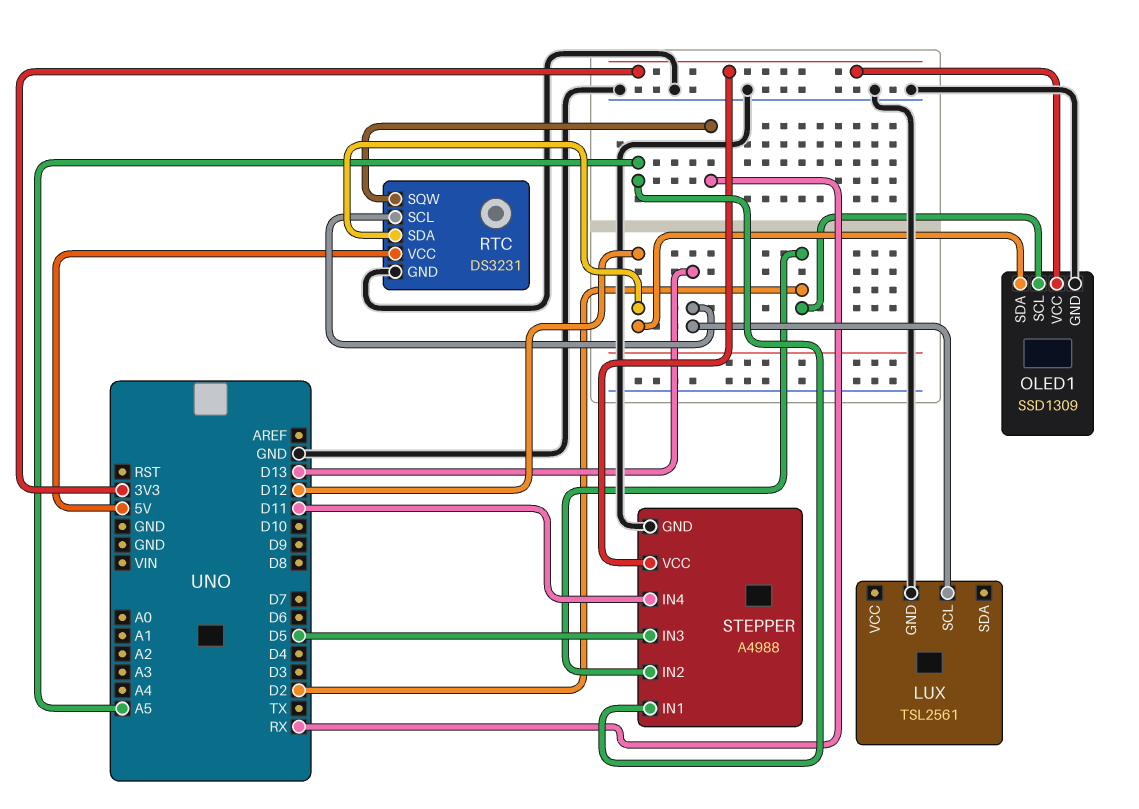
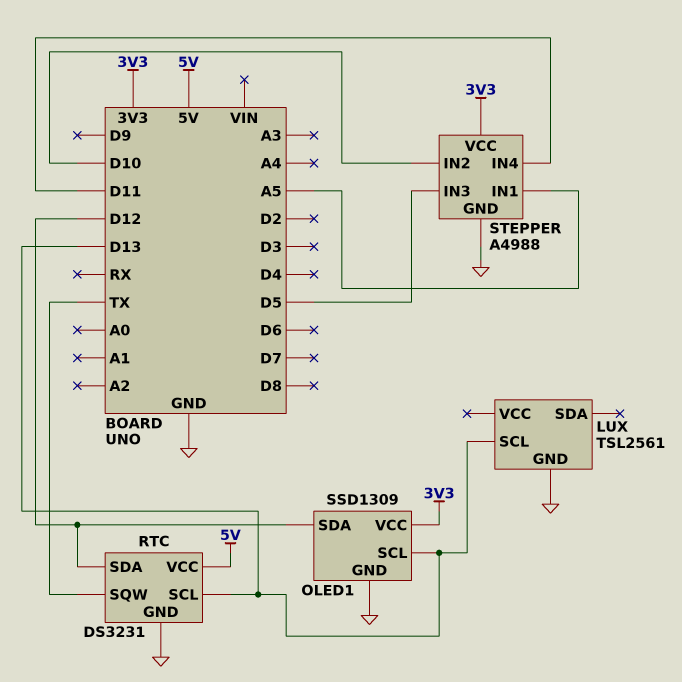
OLED1 pin SCL: D2 -> D13
RTC pin SQW: RX -> TX
STEPPER pin IN2: D2 -> D10

